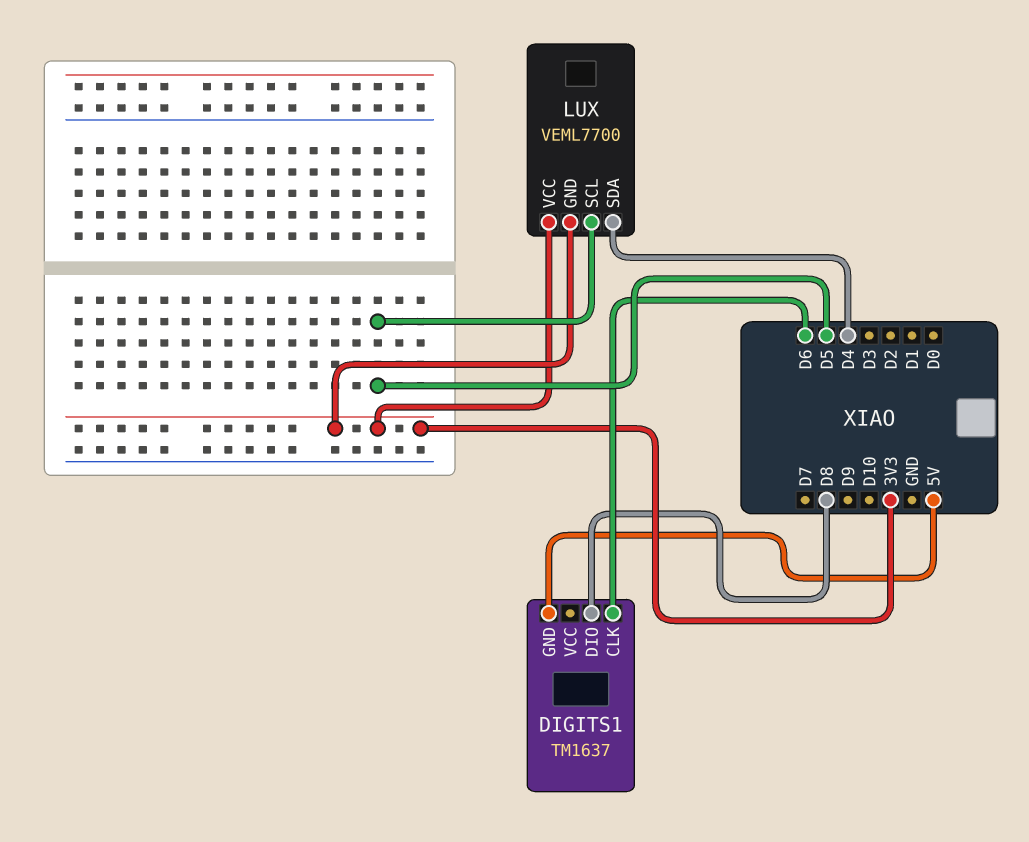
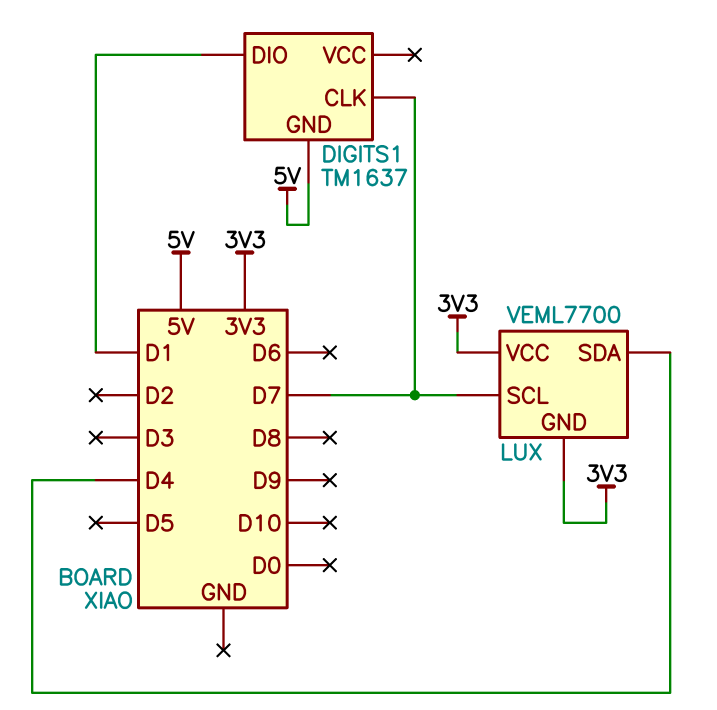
DIGITS1 pin CLK: D6 -> D7
DIGITS1 pin DIO: D8 -> D1
LUX pin SCL: D5 -> D7

